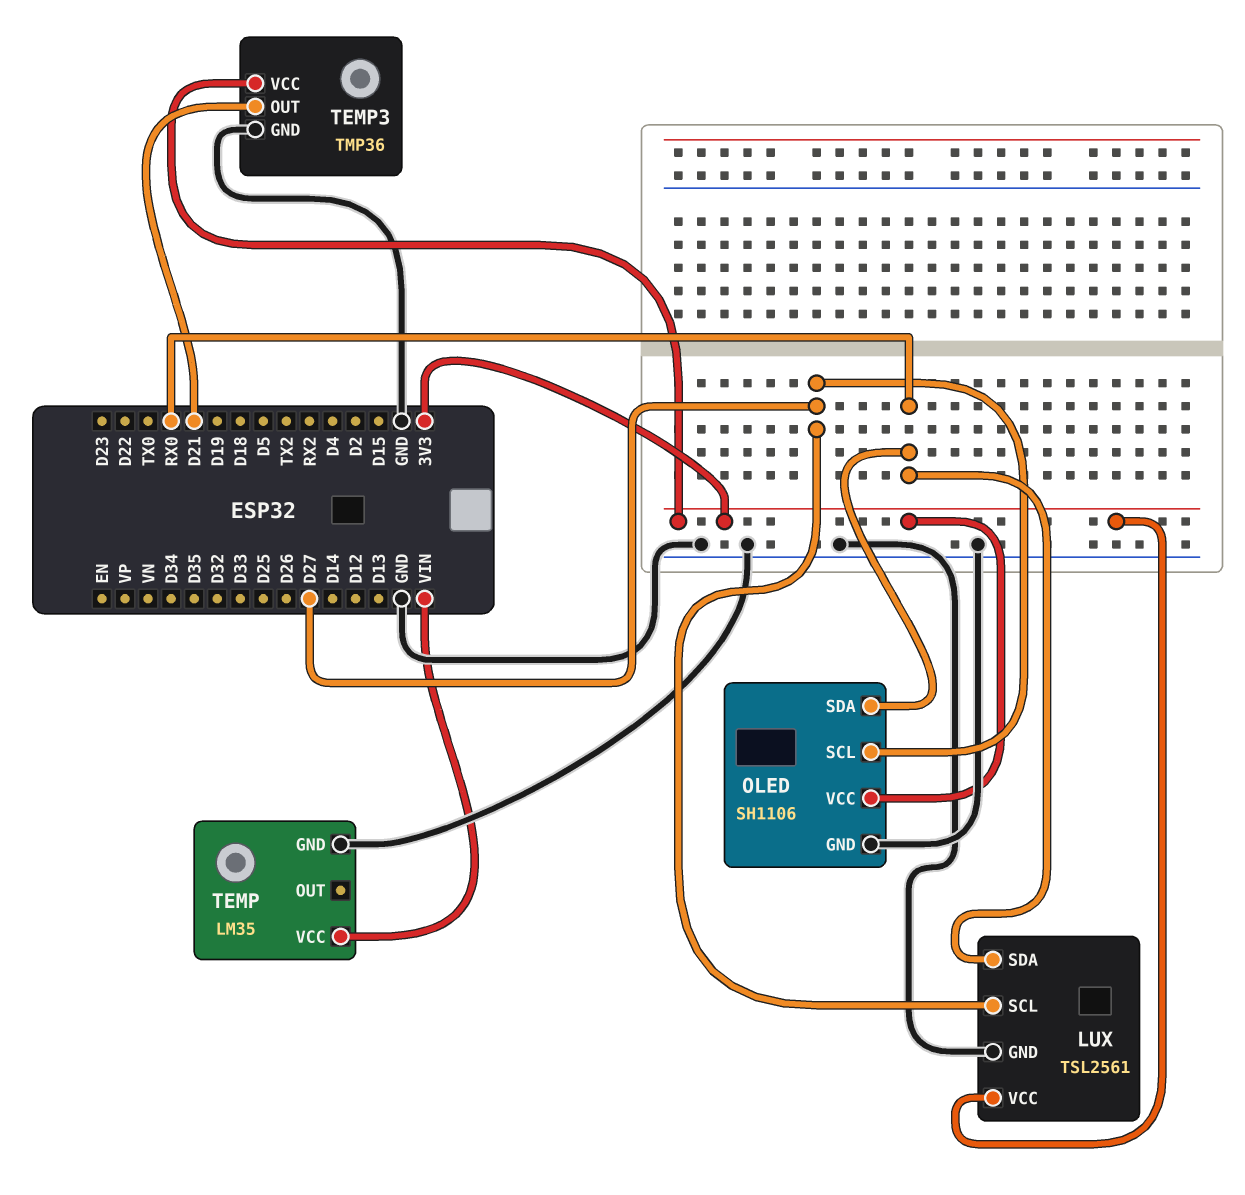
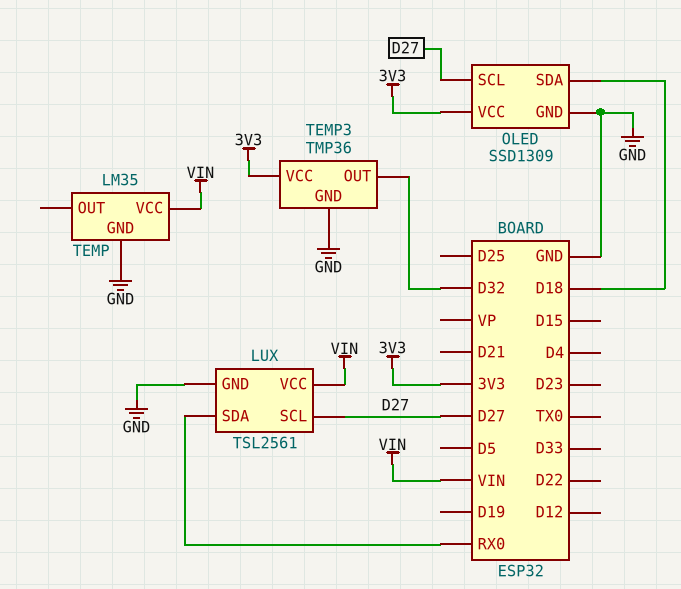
LUX pin VCC: 3V3 -> VIN
OLED: SH1106 -> SSD1309
OLED pin SDA: RX0 -> D18
TEMP3 pin OUT: D21 -> D32

